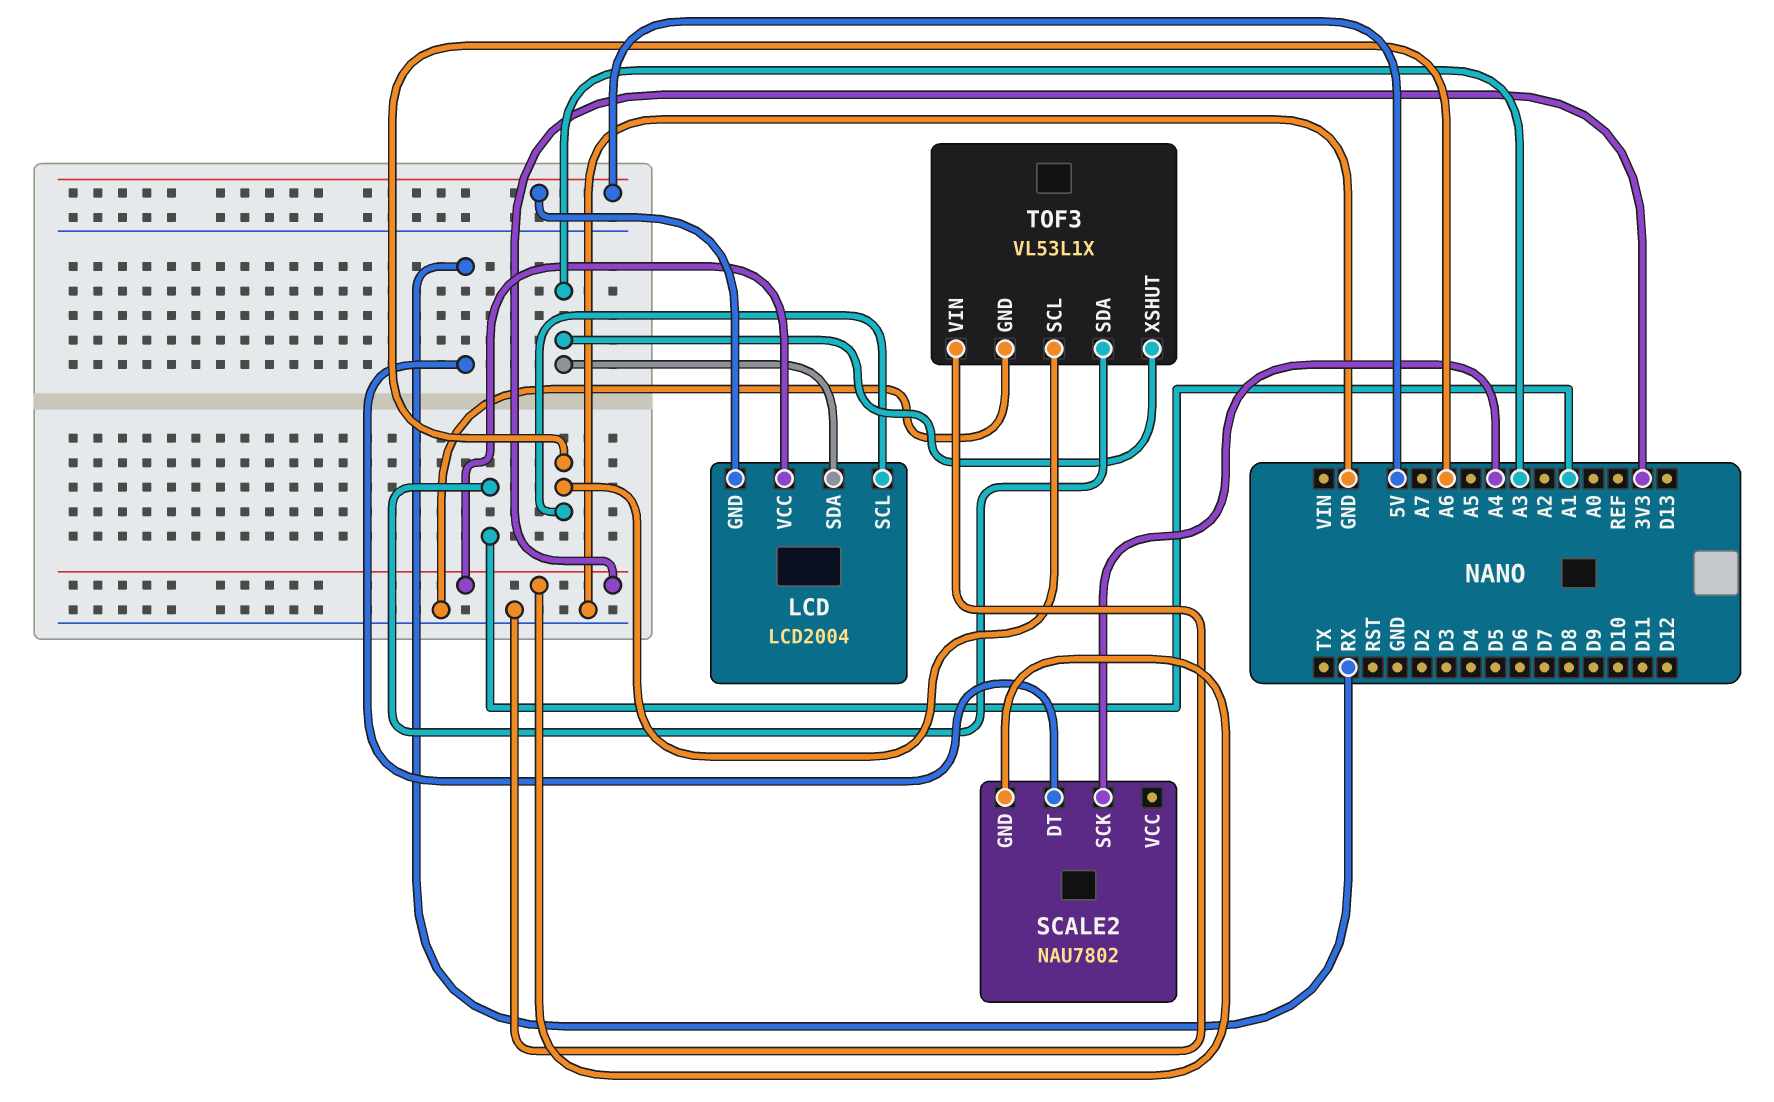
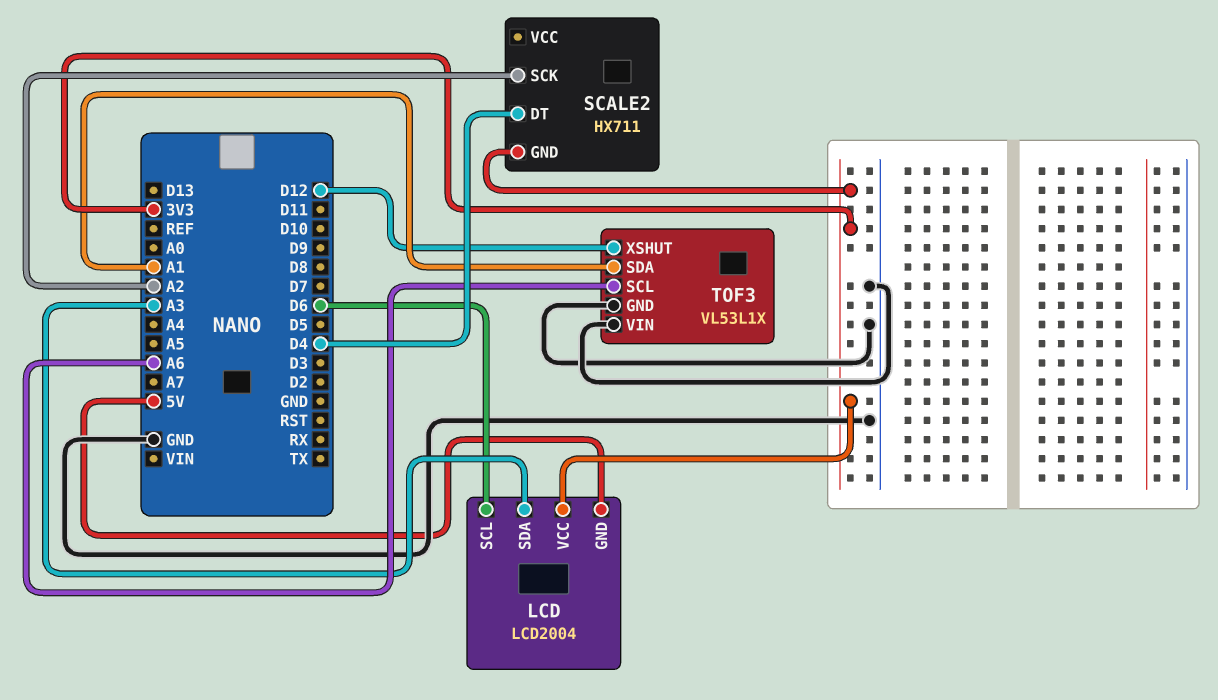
LCD pin SCL: A6 -> D6
SCALE2: NAU7802 -> HX711
SCALE2 pin DT: RX -> D4
SCALE2 pin SCK: A4 -> A2
TOF3 pin XSHUT: A3 -> D12

